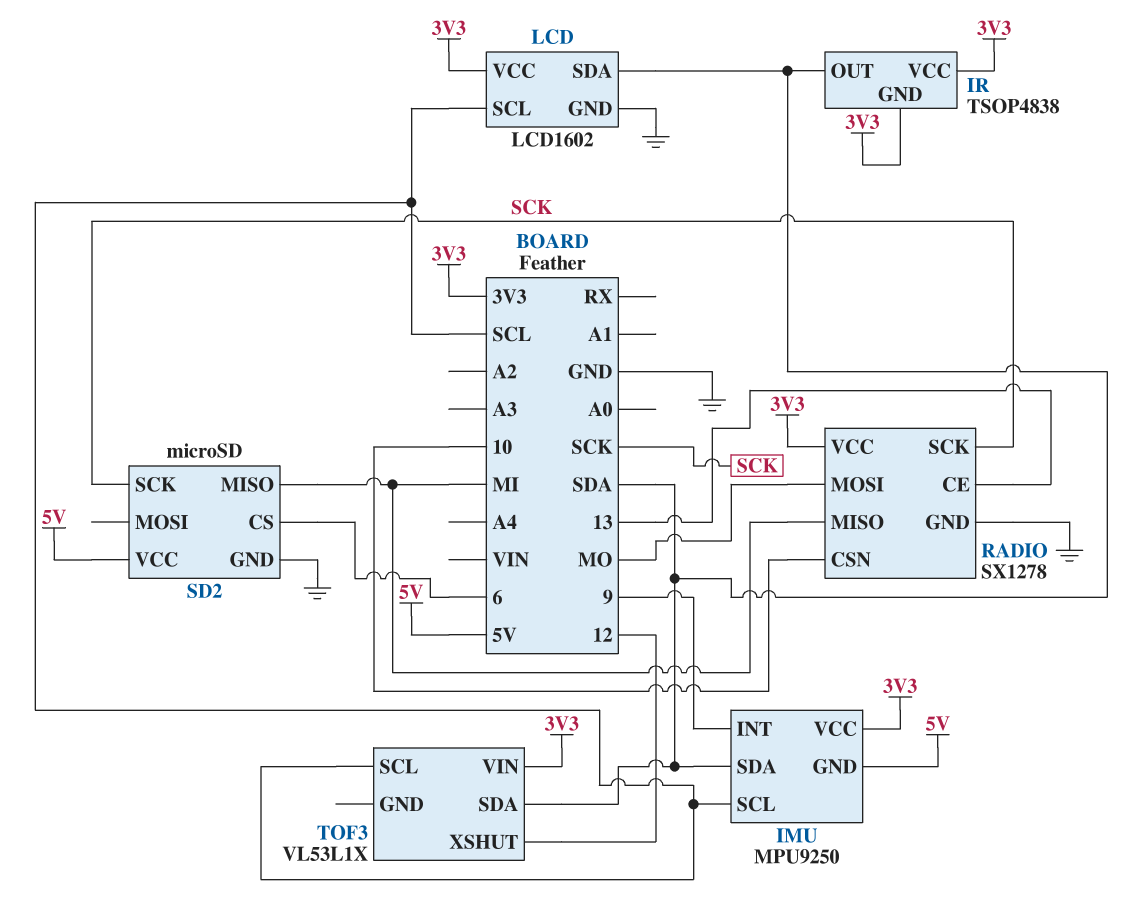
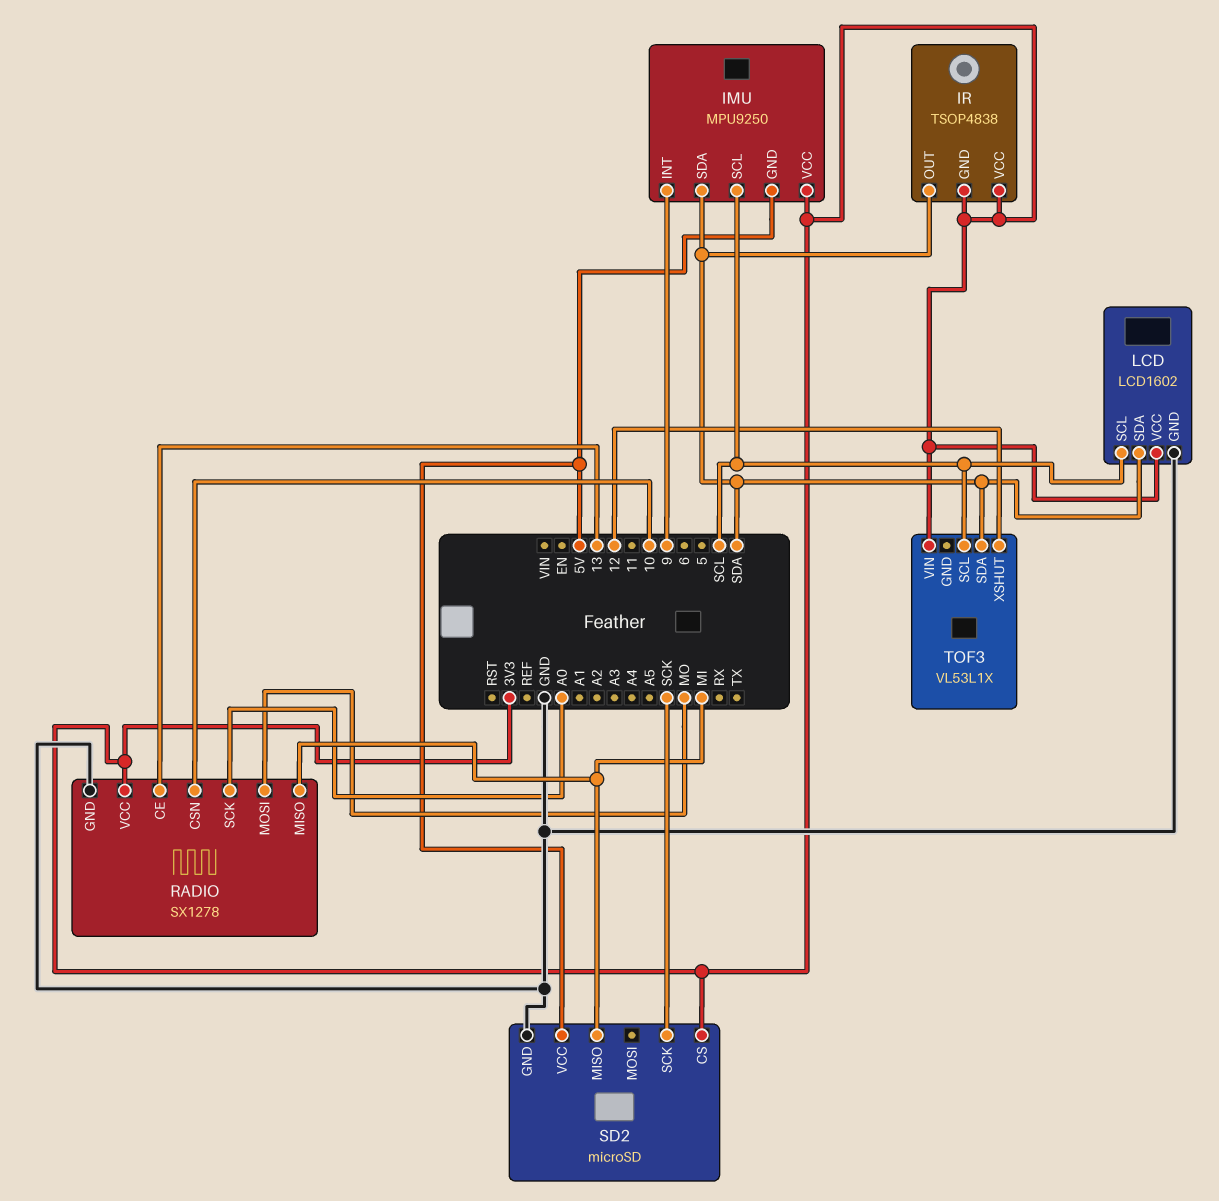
RADIO pin SCK: SCK -> A0
SD2 pin CS: 6 -> 3V3

